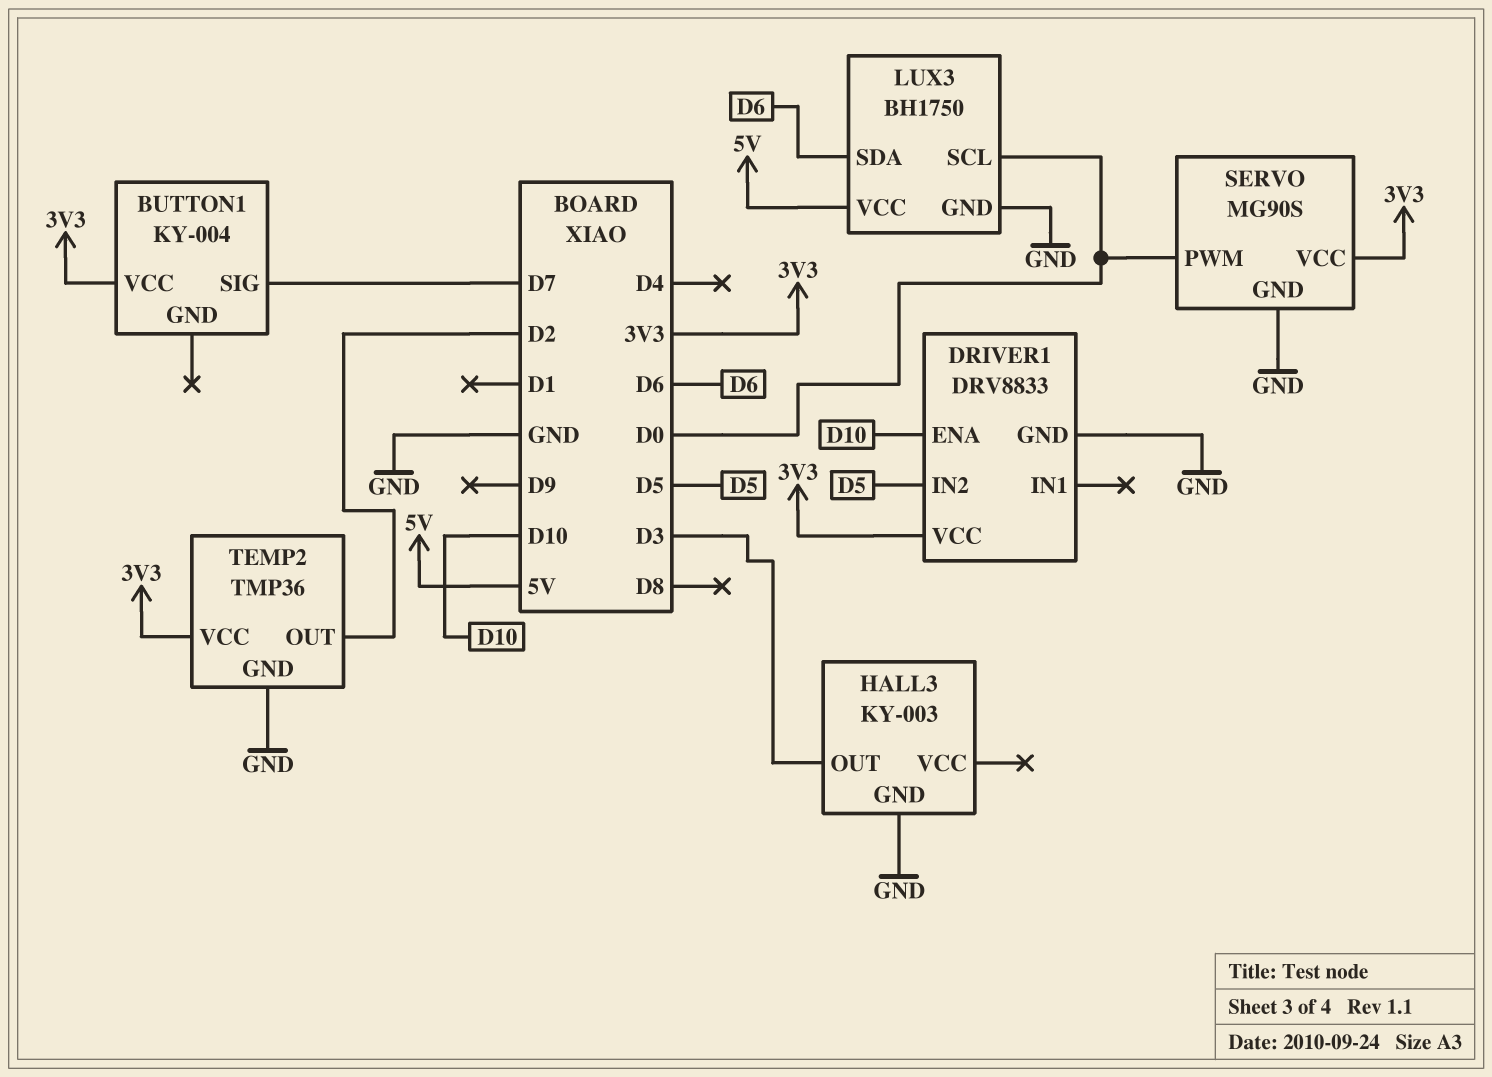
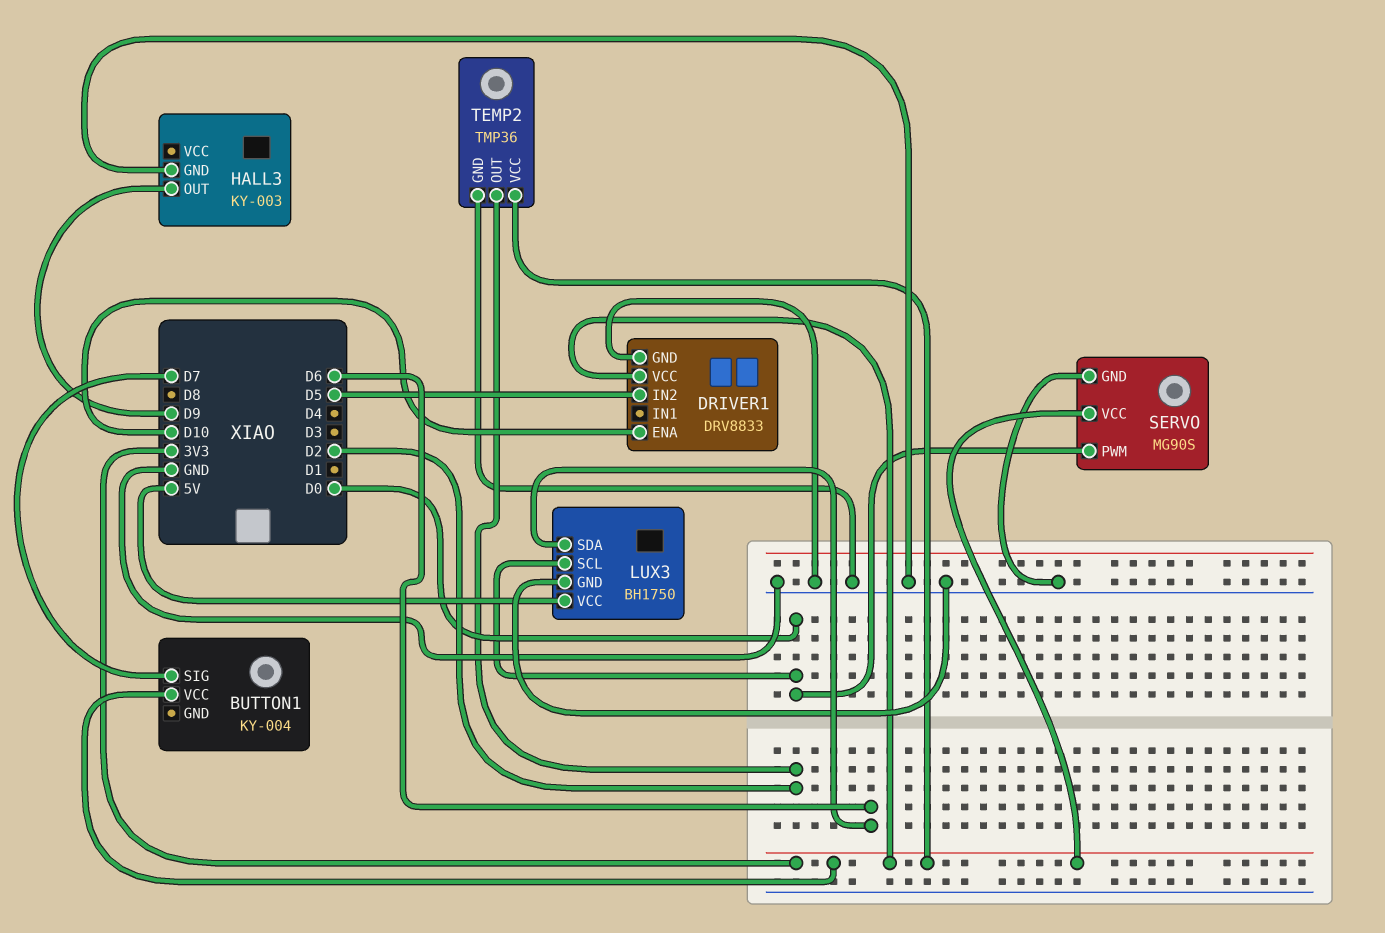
HALL3 pin OUT: D3 -> D9

